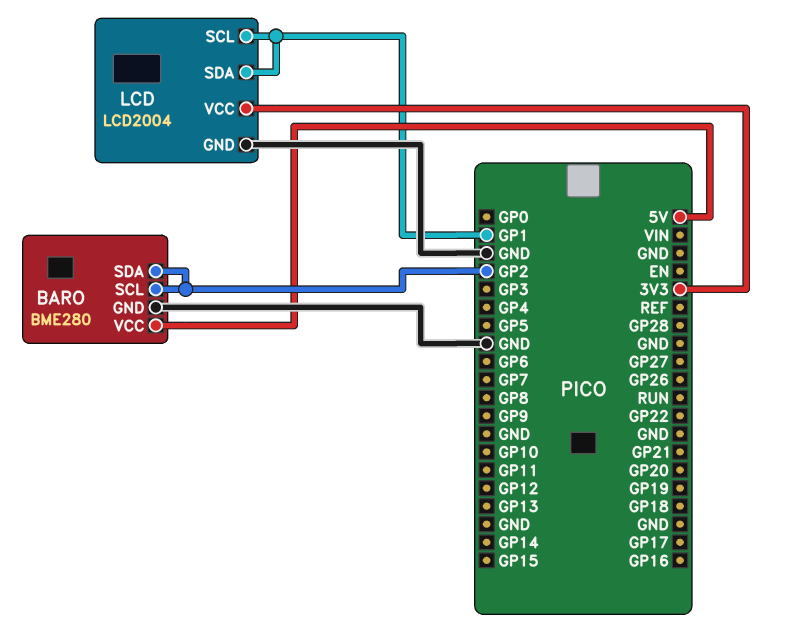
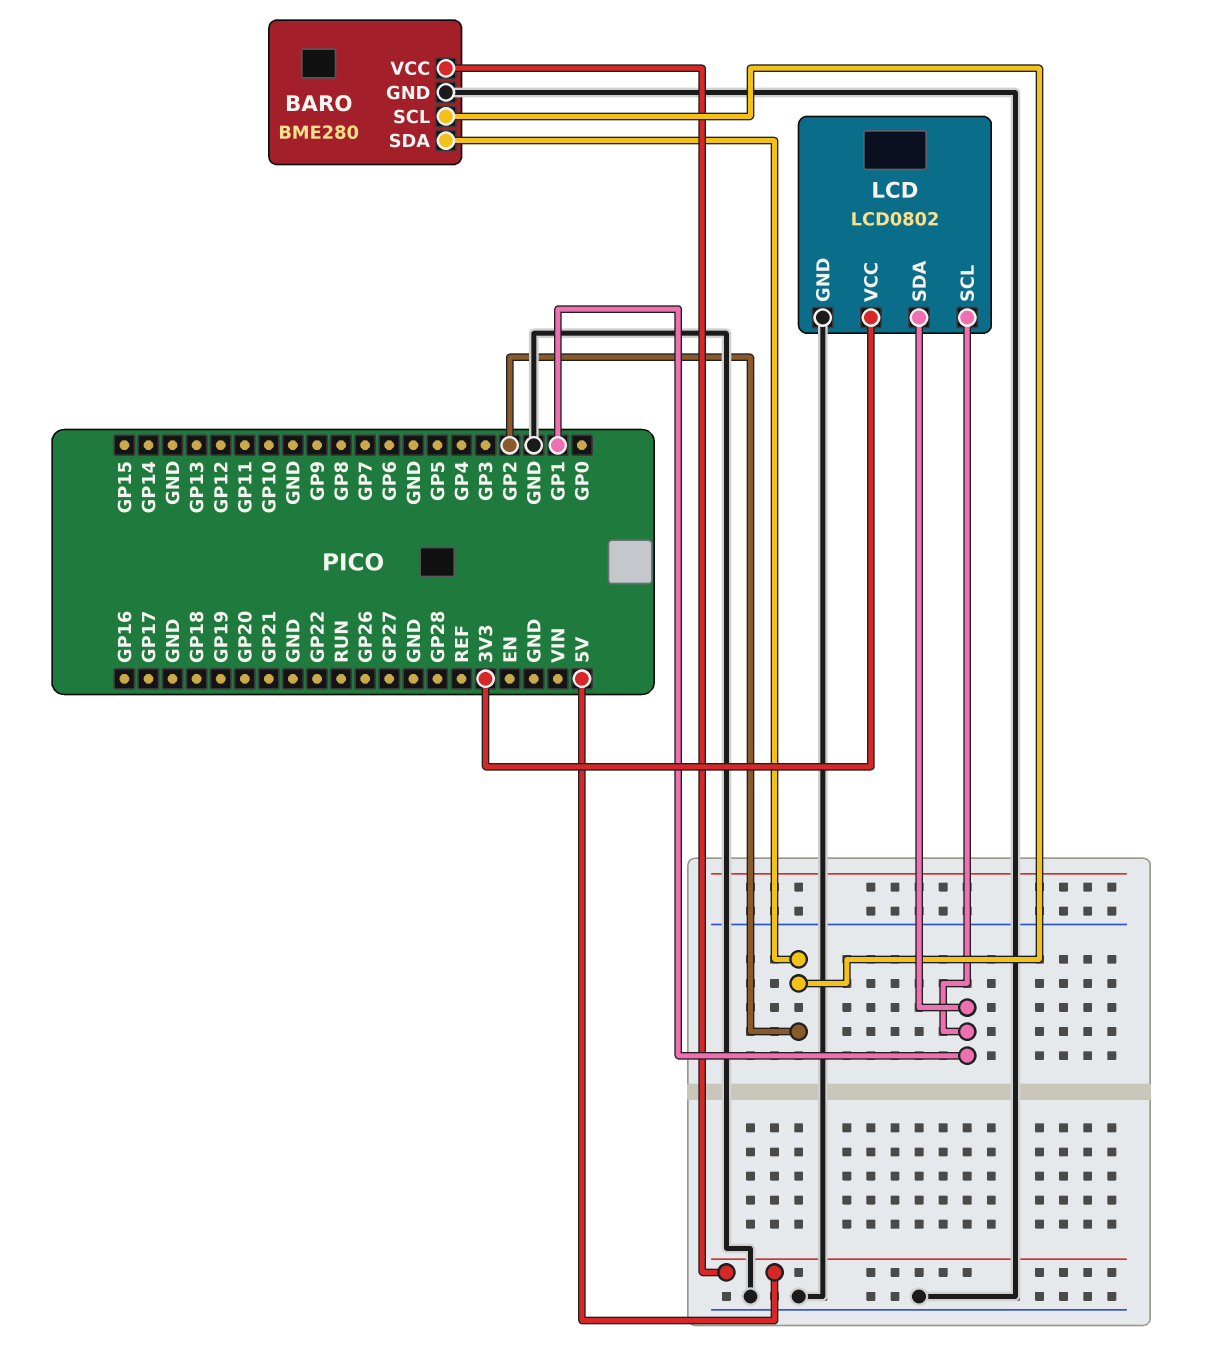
LCD: LCD2004 -> LCD0802

